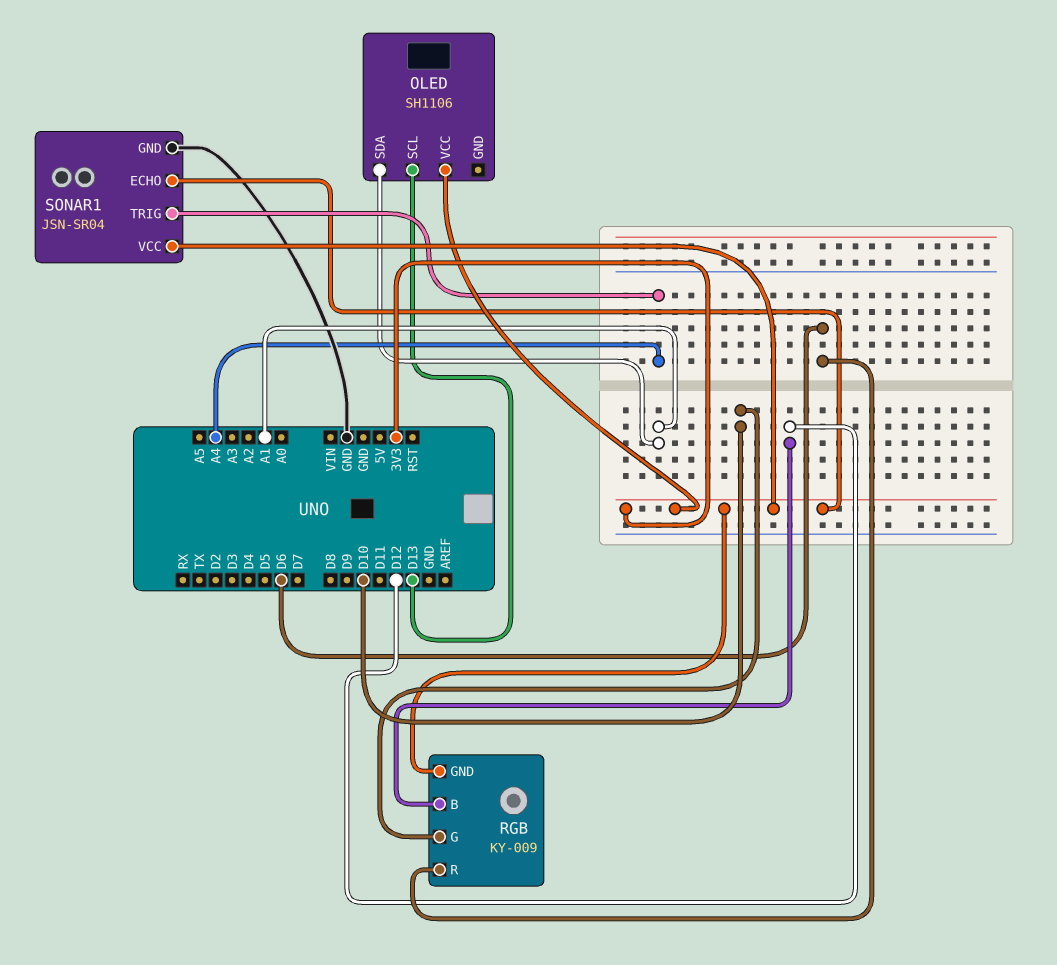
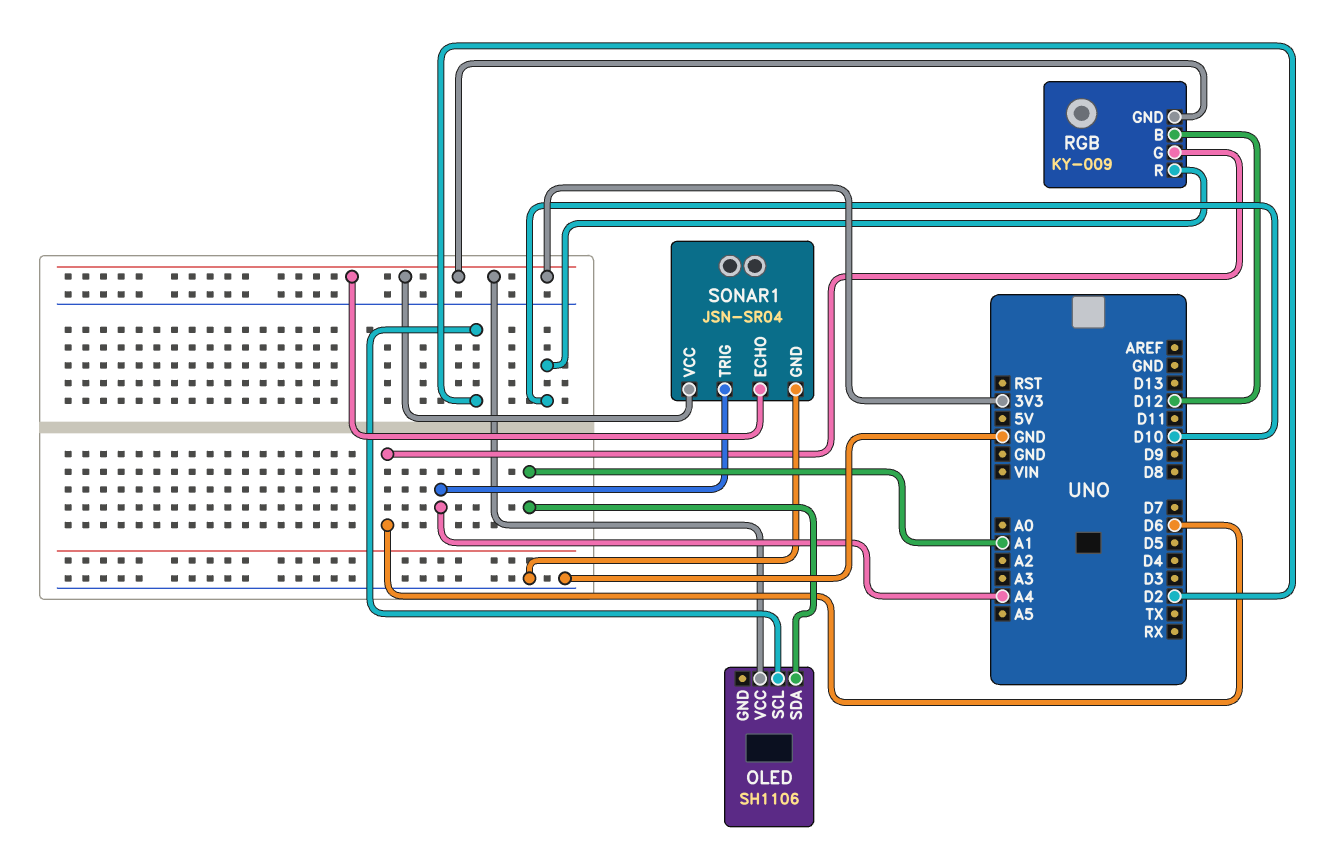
OLED pin SCL: D13 -> D2
RGB pin G: D10 -> D6
RGB pin R: D6 -> D10

